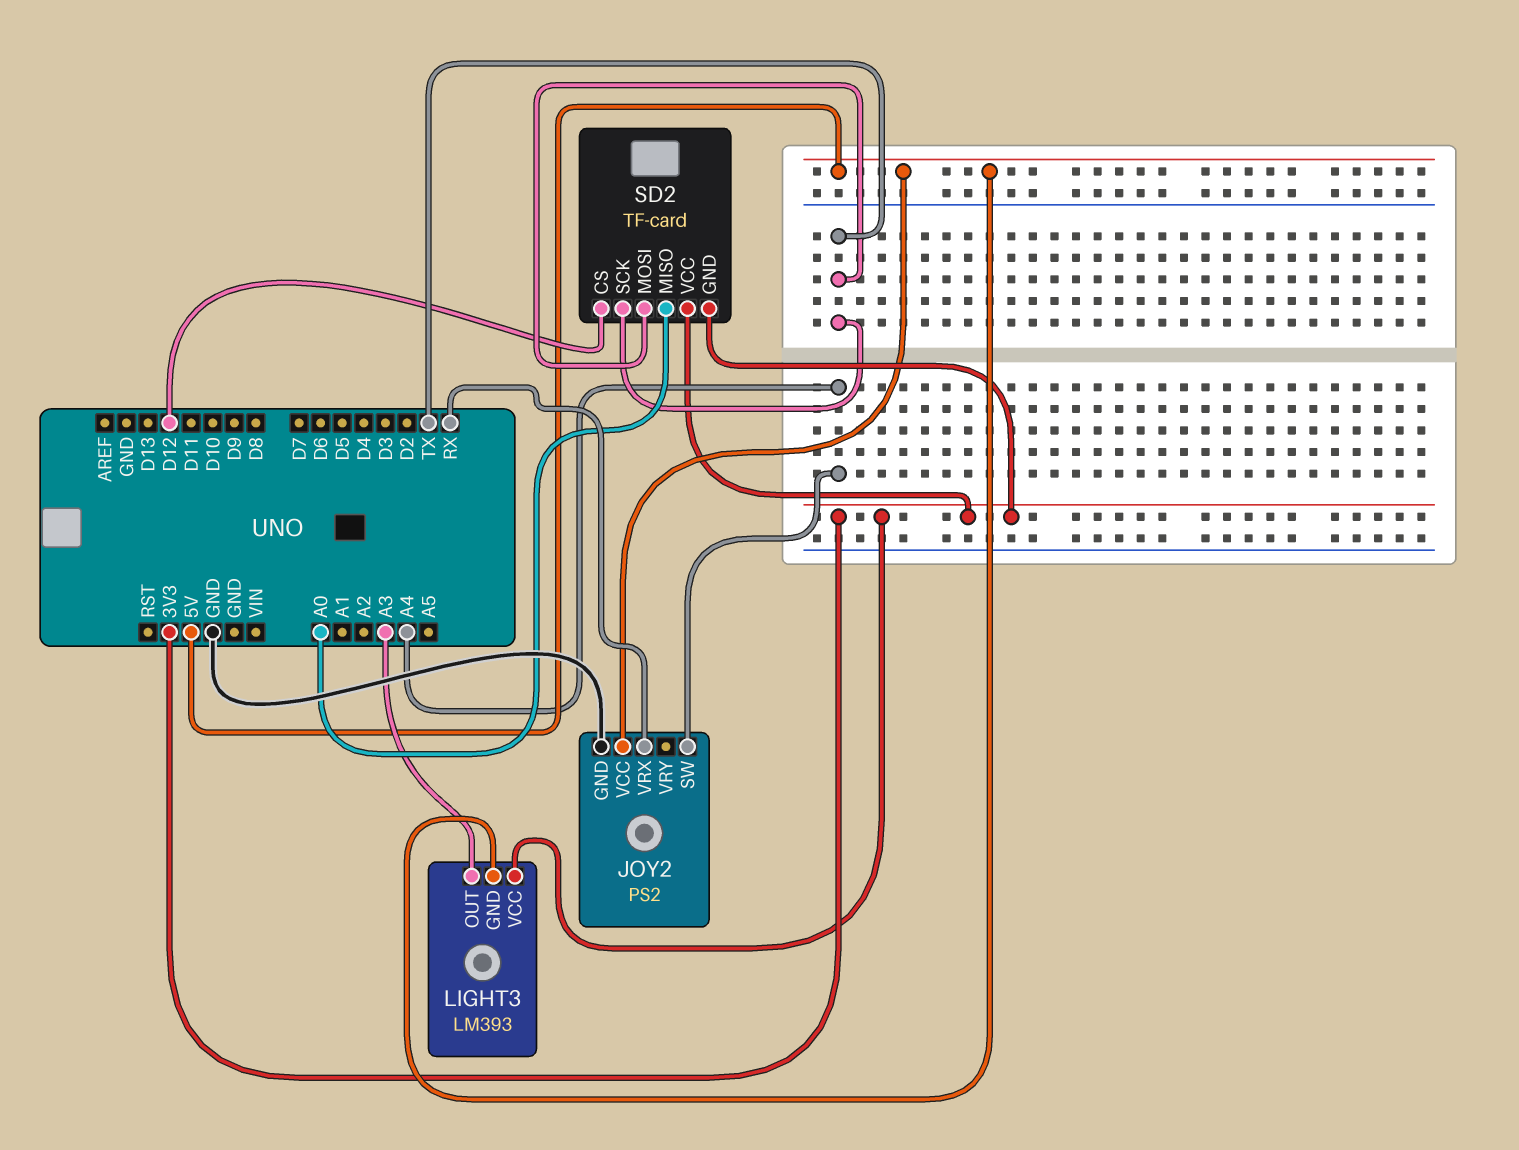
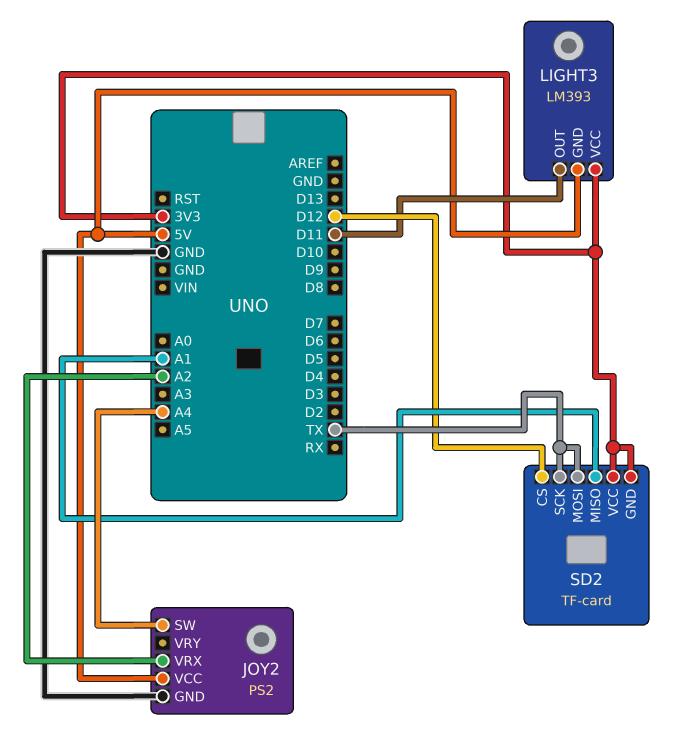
JOY2 pin VRX: RX -> A2
LIGHT3 pin OUT: A3 -> D11
SD2 pin MISO: A0 -> A1

